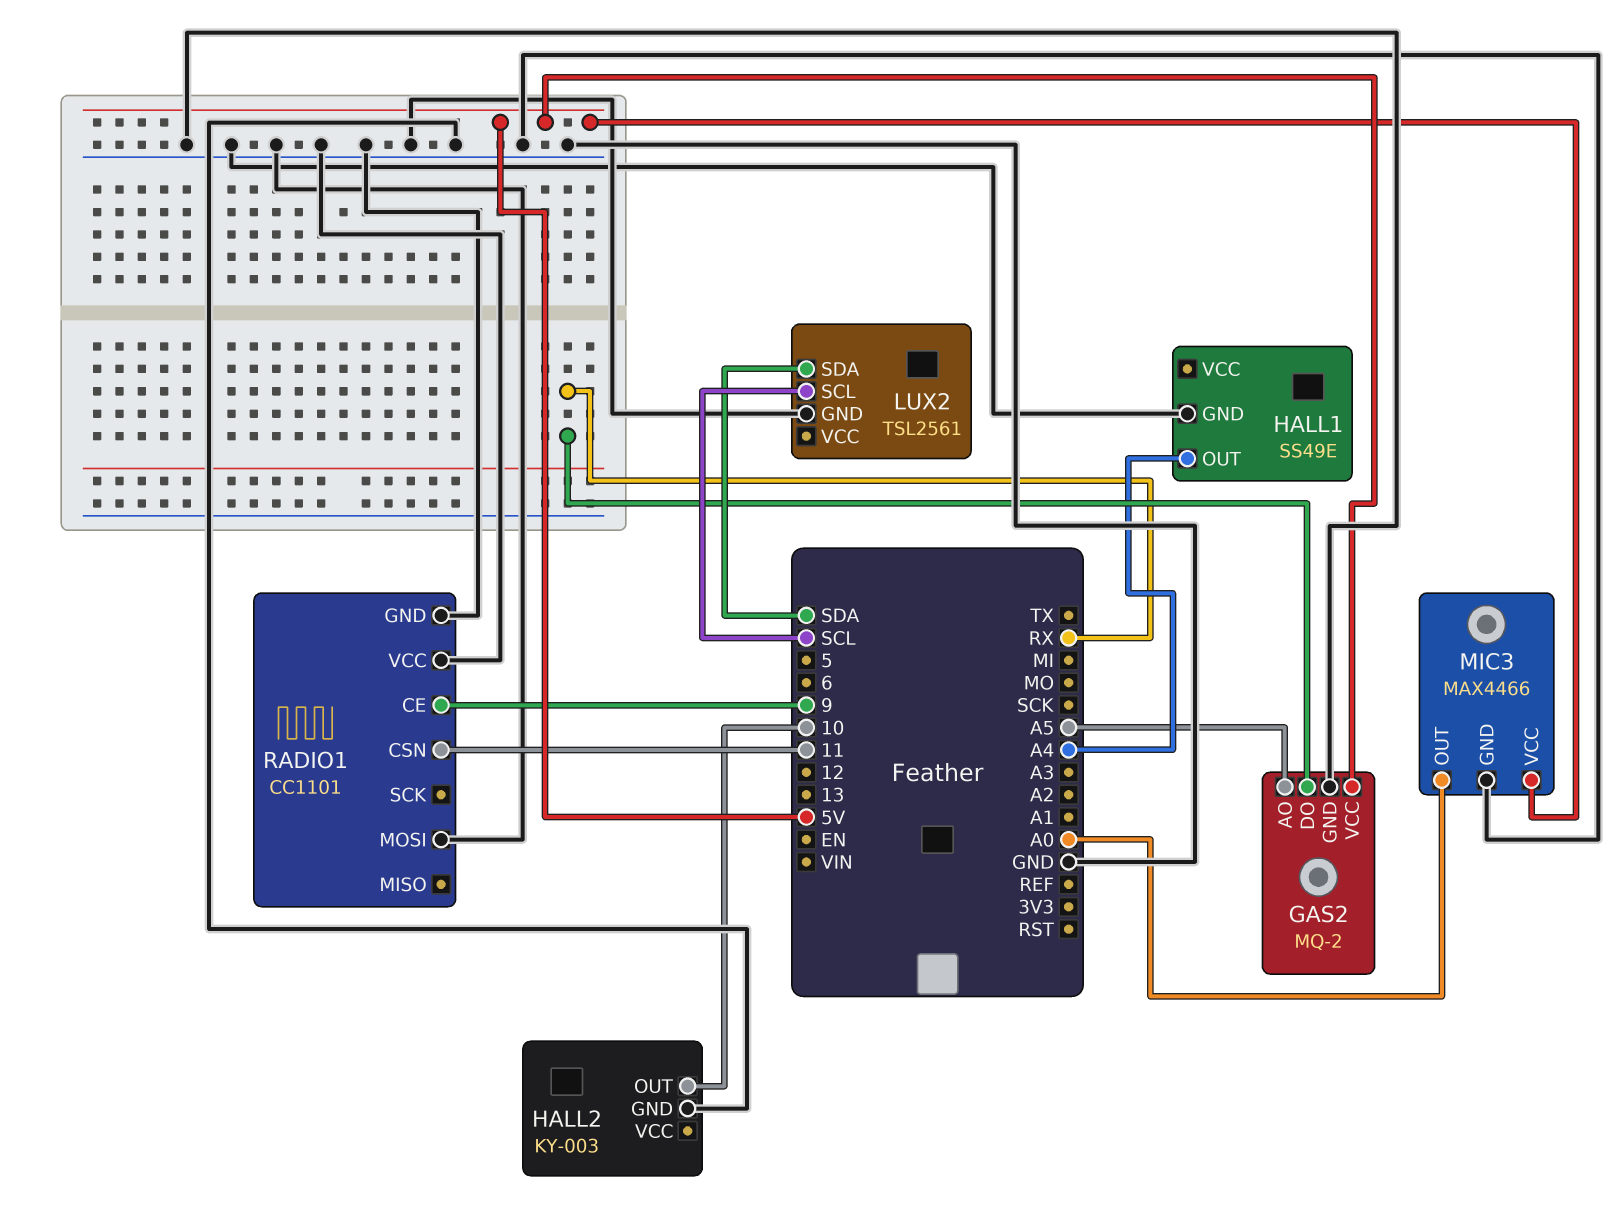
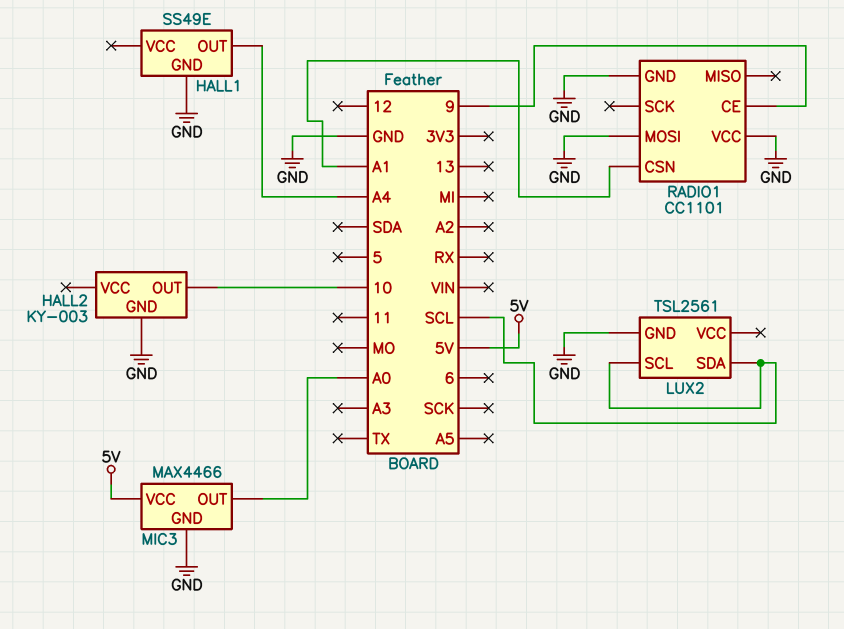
GAS2: MQ-2 -> none
GAS2 pin AO: A5 -> none
GAS2 pin DO: RX -> none
GAS2 pin GND: GND -> none
GAS2 pin VCC: 5V -> none
LUX2 pin SDA: SDA -> SCL
RADIO1 pin CSN: 11 -> A1

